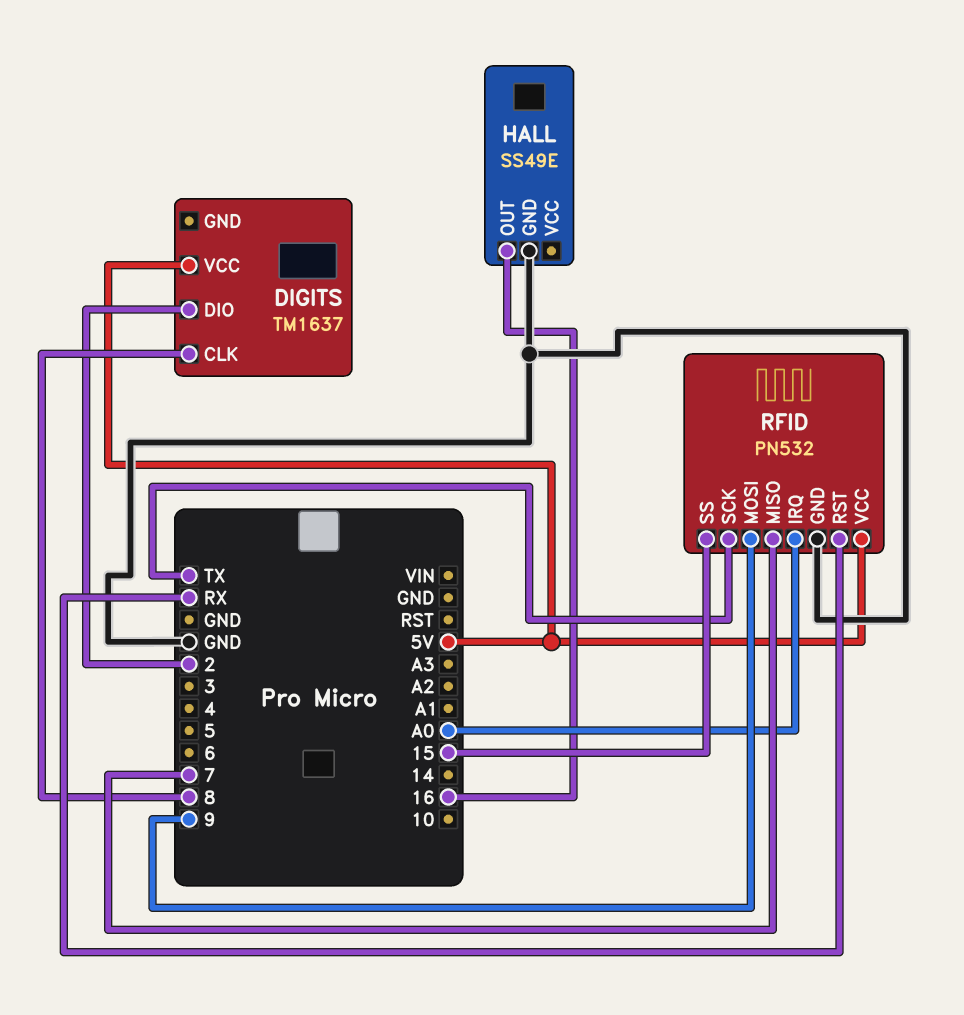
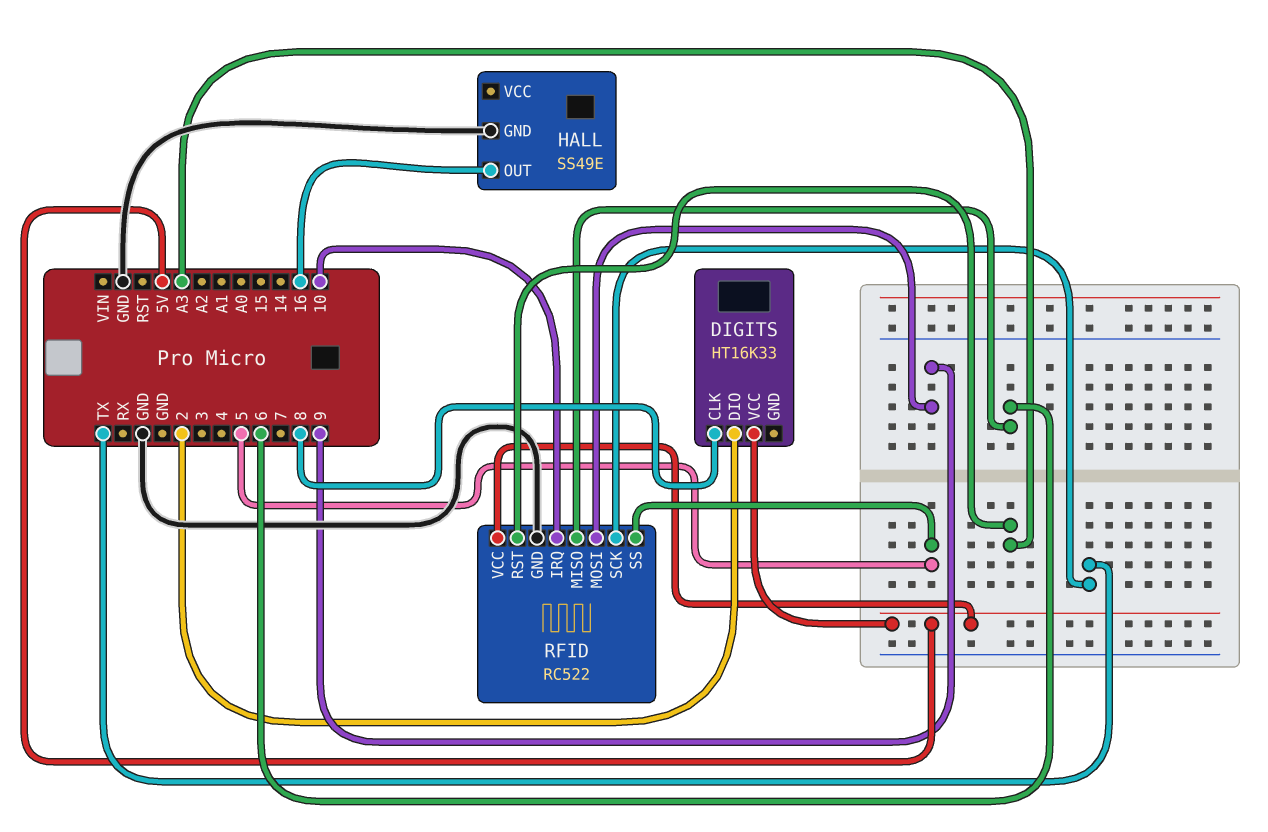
DIGITS: TM1637 -> HT16K33
RFID: PN532 -> RC522
RFID pin IRQ: A0 -> 10
RFID pin MISO: 7 -> 6
RFID pin RST: RX -> A3
RFID pin SS: 15 -> 5

